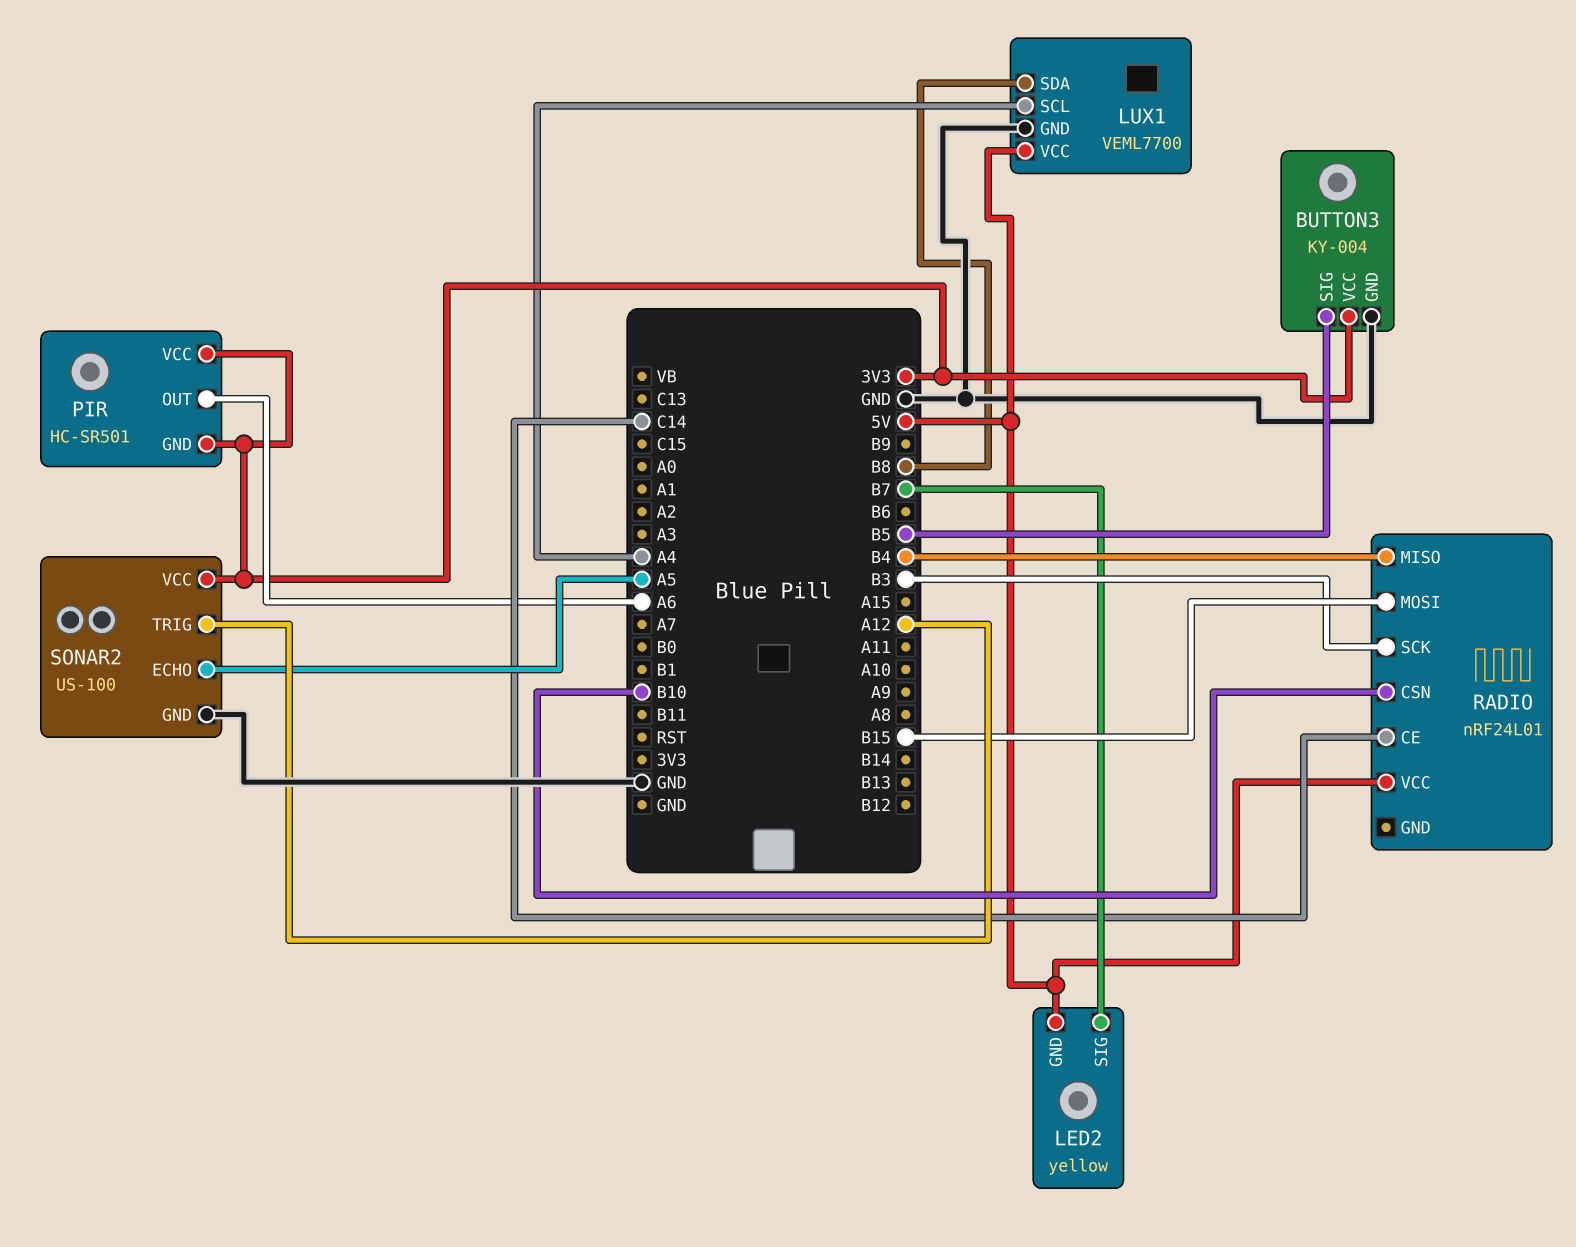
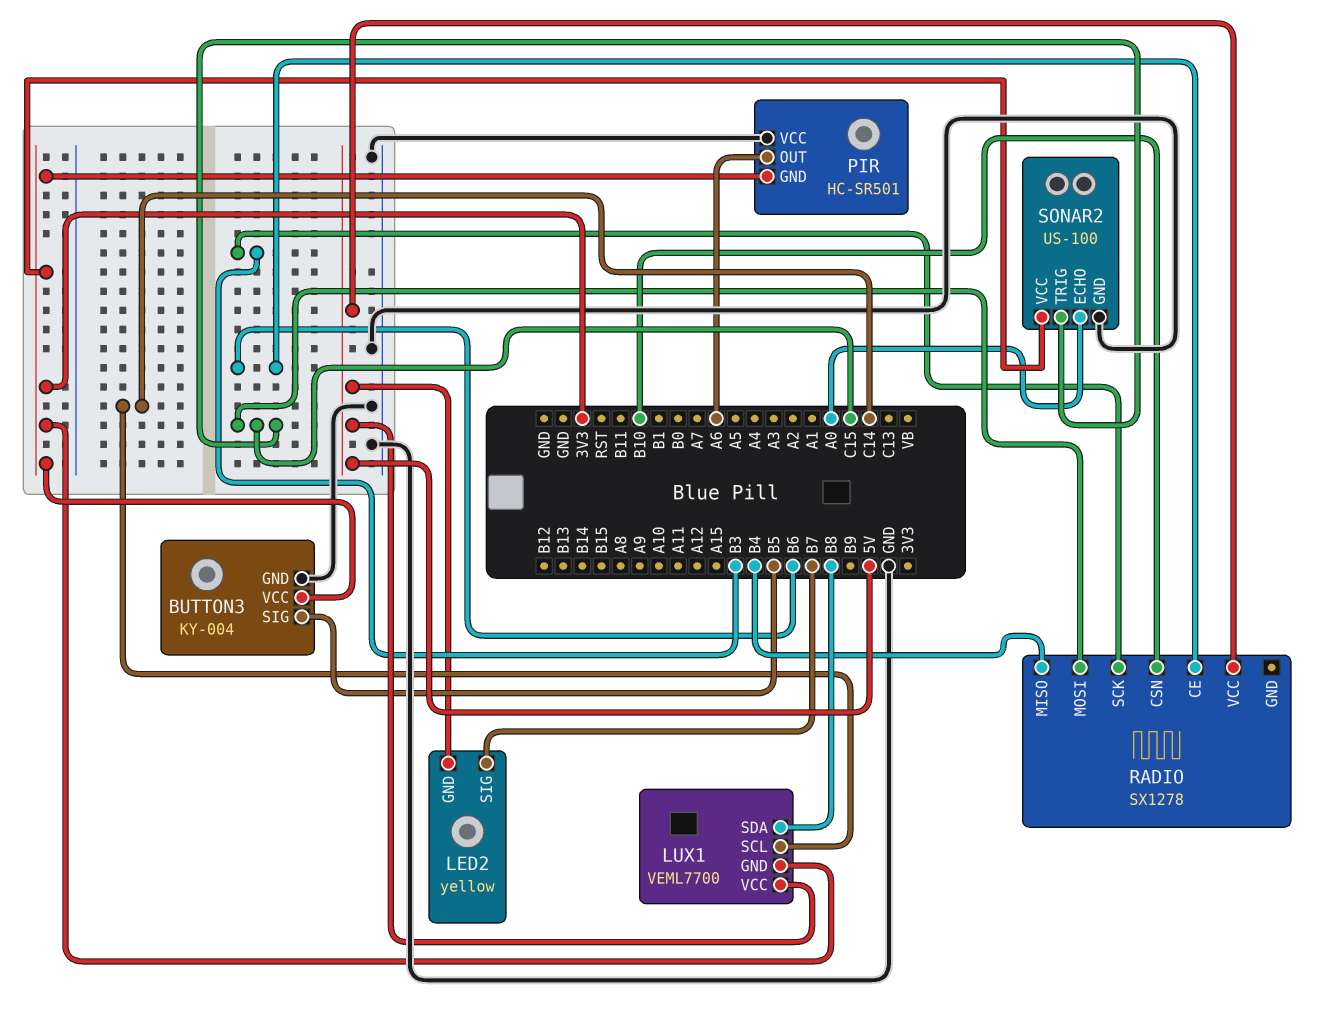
LUX1 pin GND: GND -> 3V3
LUX1 pin SCL: A4 -> C14
PIR pin VCC: 3V3 -> GND
RADIO: nRF24L01 -> SX1278
RADIO pin CE: C14 -> B6
RADIO pin MOSI: B15 -> C15
SONAR2 pin ECHO: A5 -> A0
SONAR2 pin TRIG: A12 -> C15

